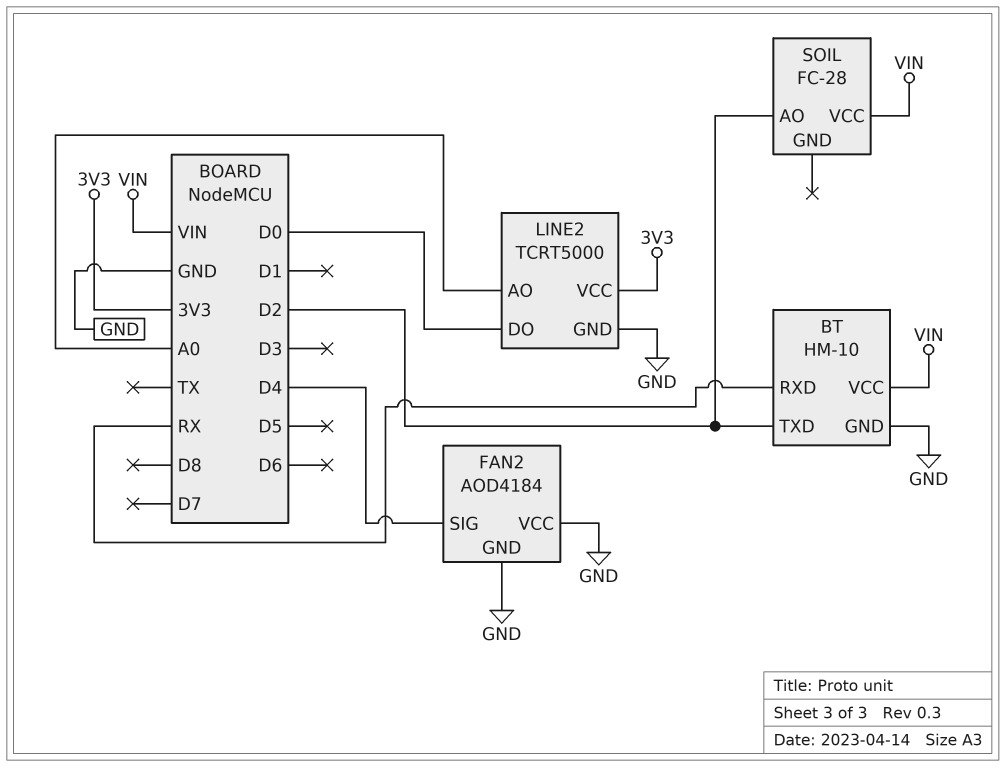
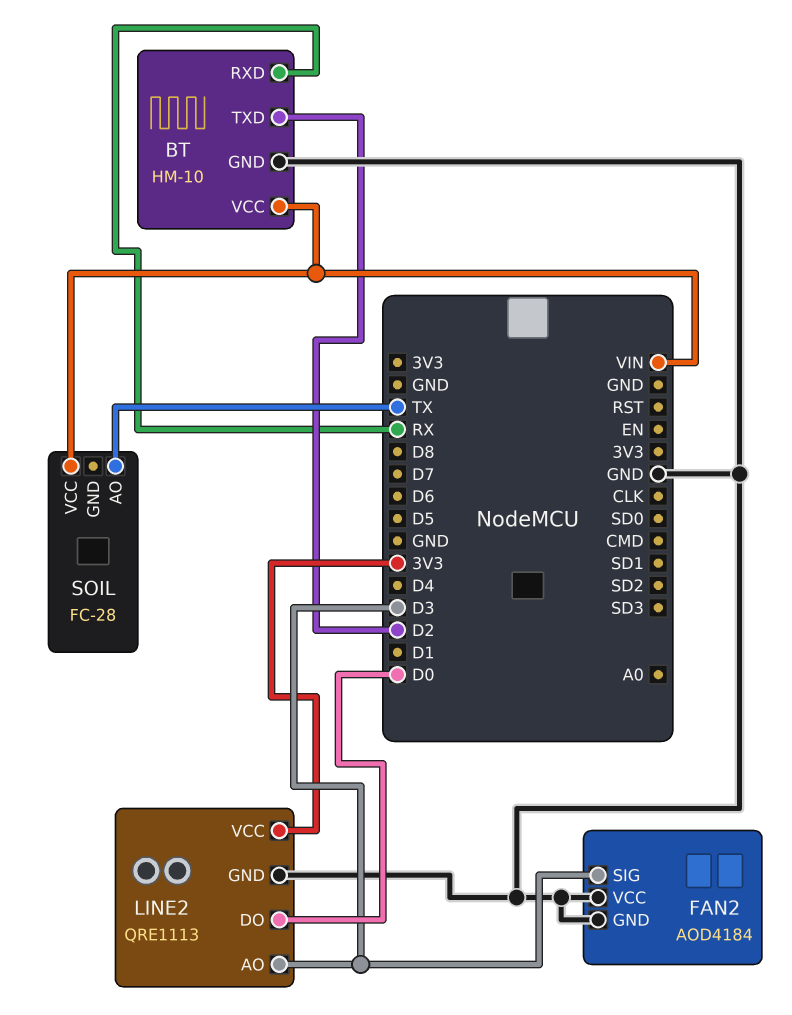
FAN2 pin SIG: D4 -> D3
LINE2: TCRT5000 -> QRE1113
LINE2 pin AO: A0 -> D3
SOIL pin AO: D2 -> TX

